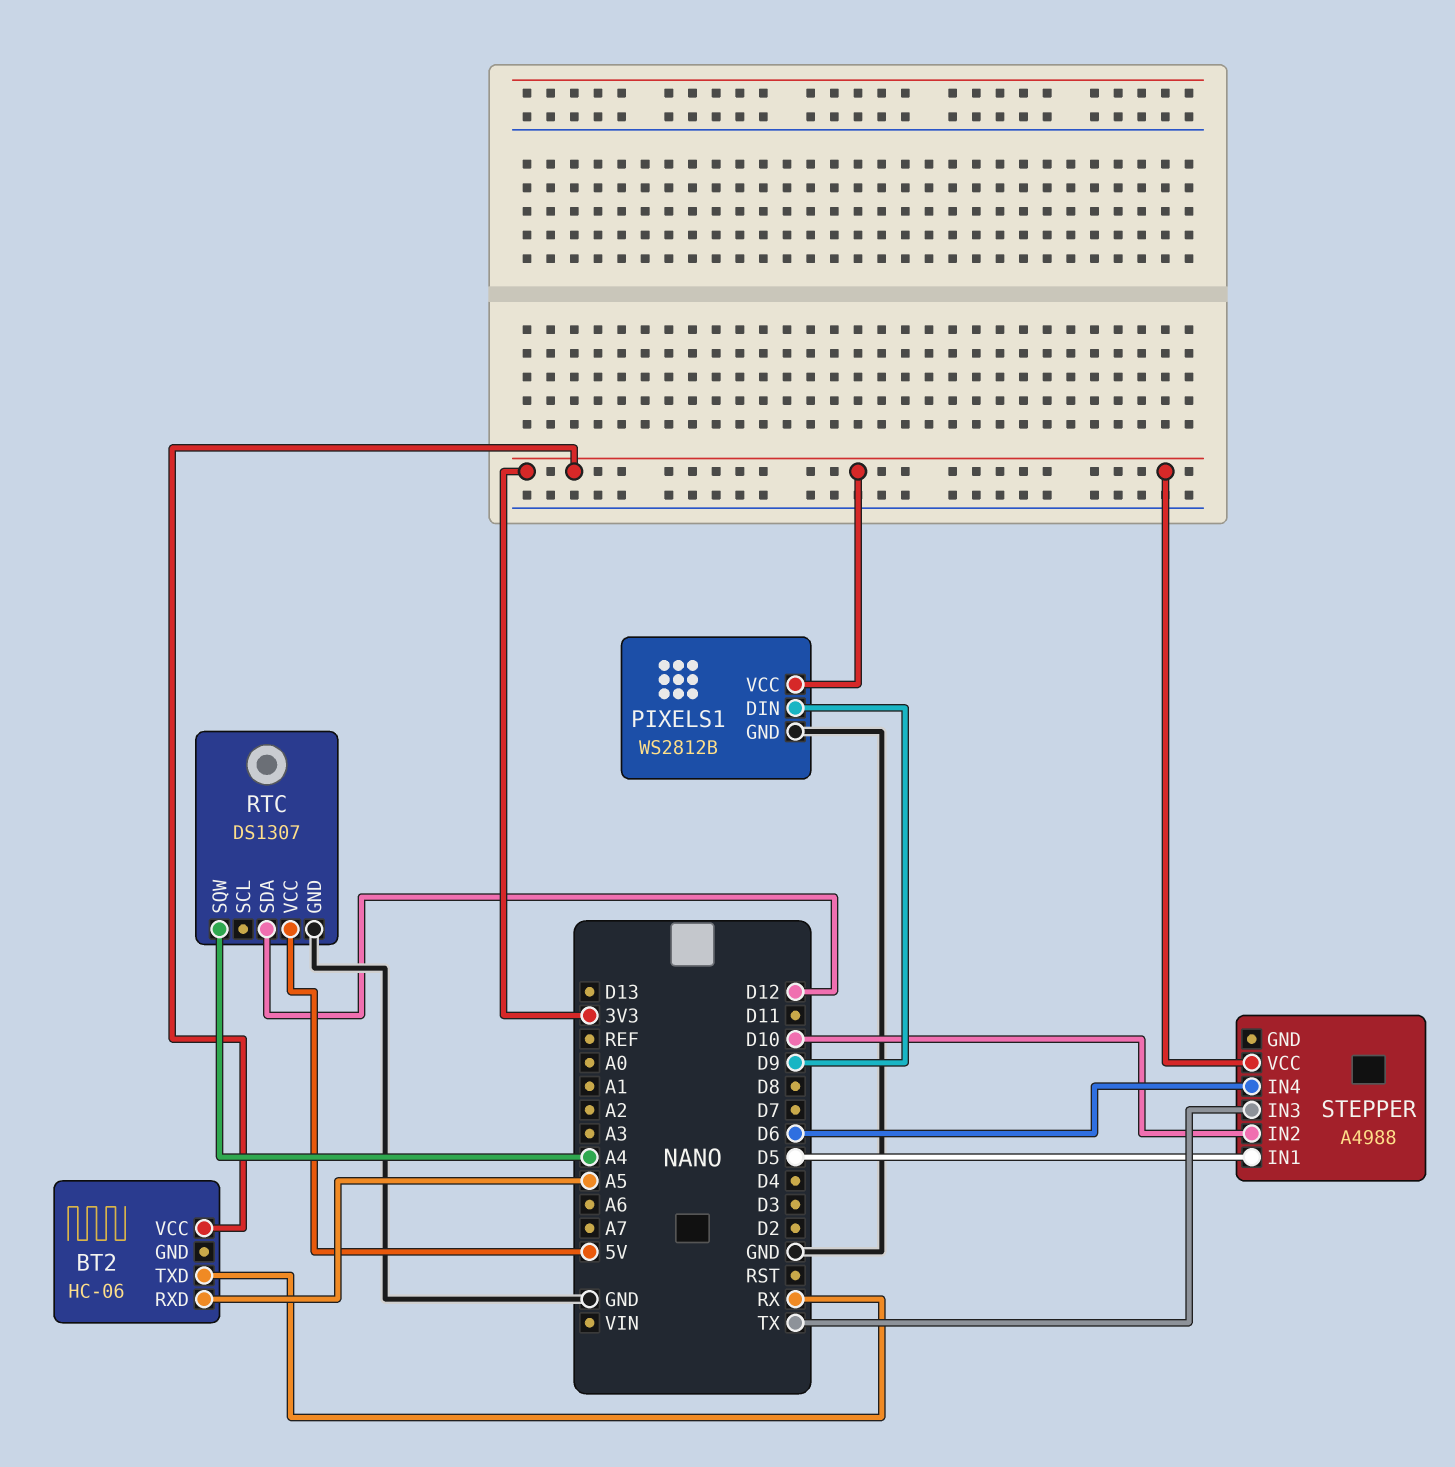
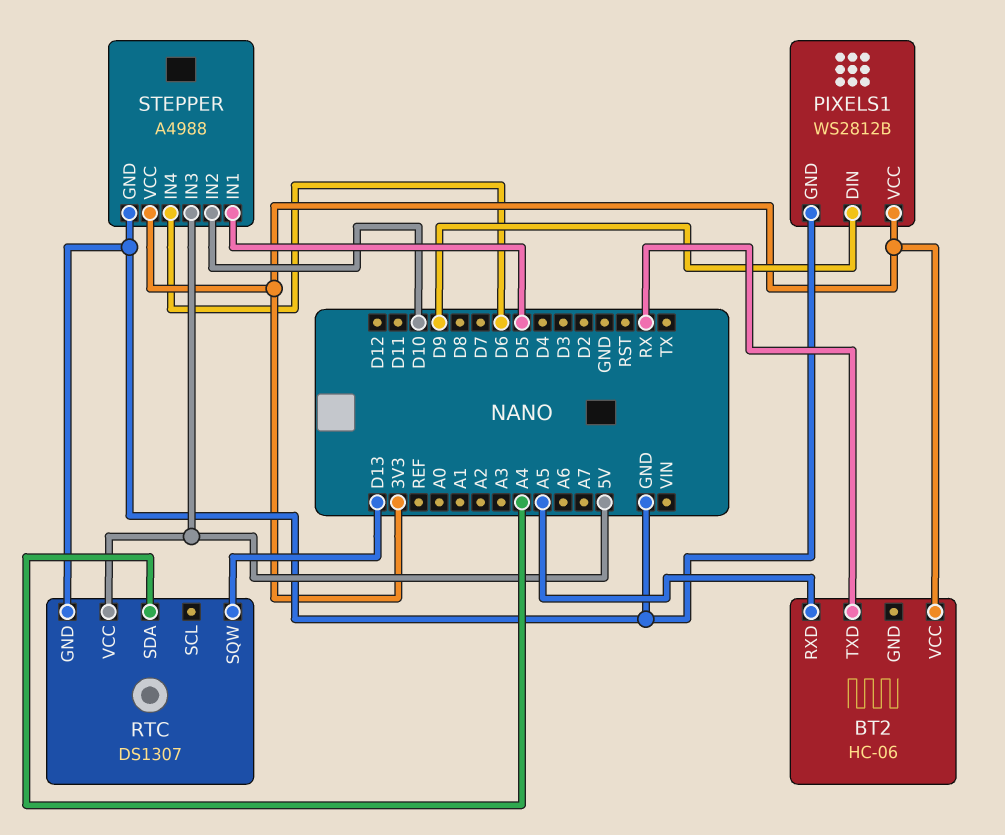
RTC pin SDA: D12 -> A4
RTC pin SQW: A4 -> D13
STEPPER pin GND: none -> GND
STEPPER pin IN3: TX -> 5V

